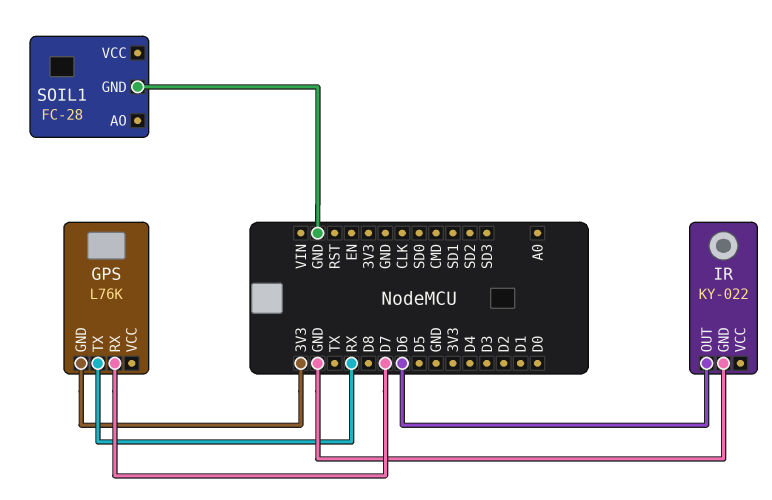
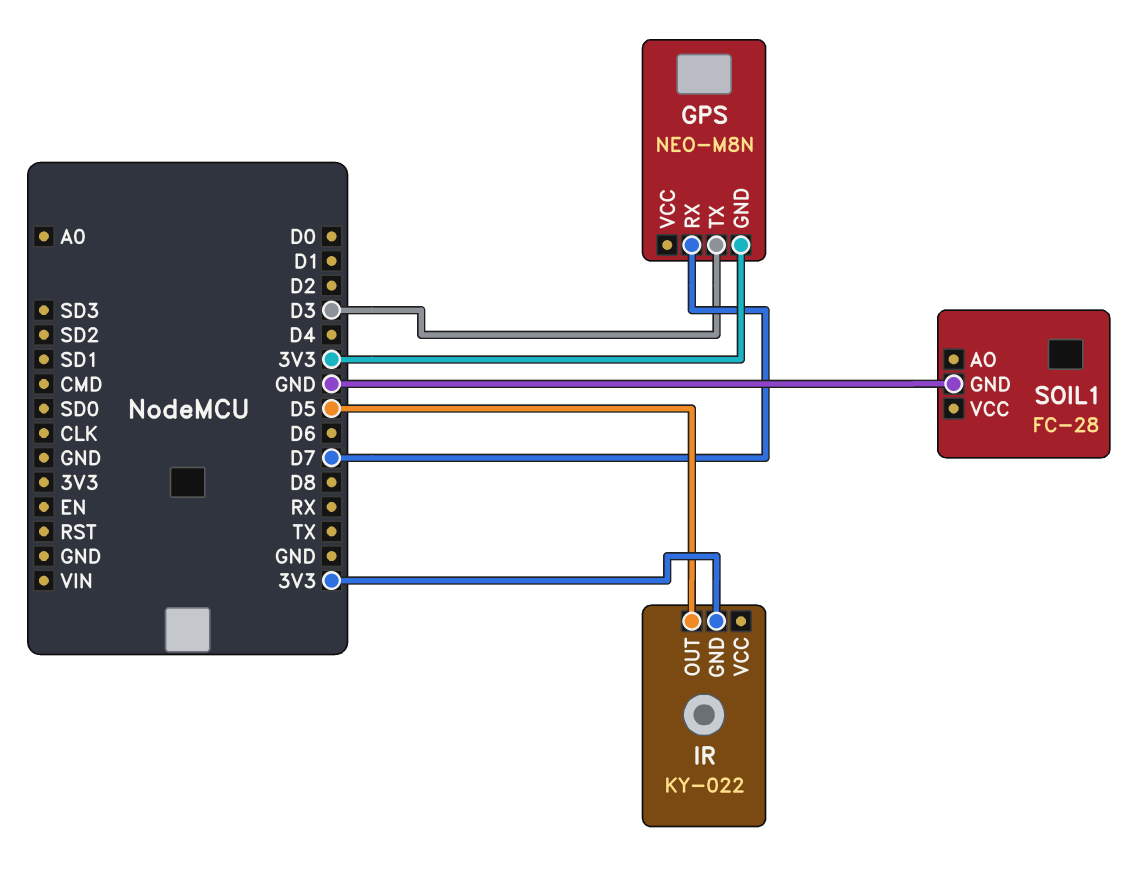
GPS: L76K -> NEO-M8N
GPS pin TX: RX -> D3
IR pin GND: GND -> 3V3
IR pin OUT: D6 -> D5

